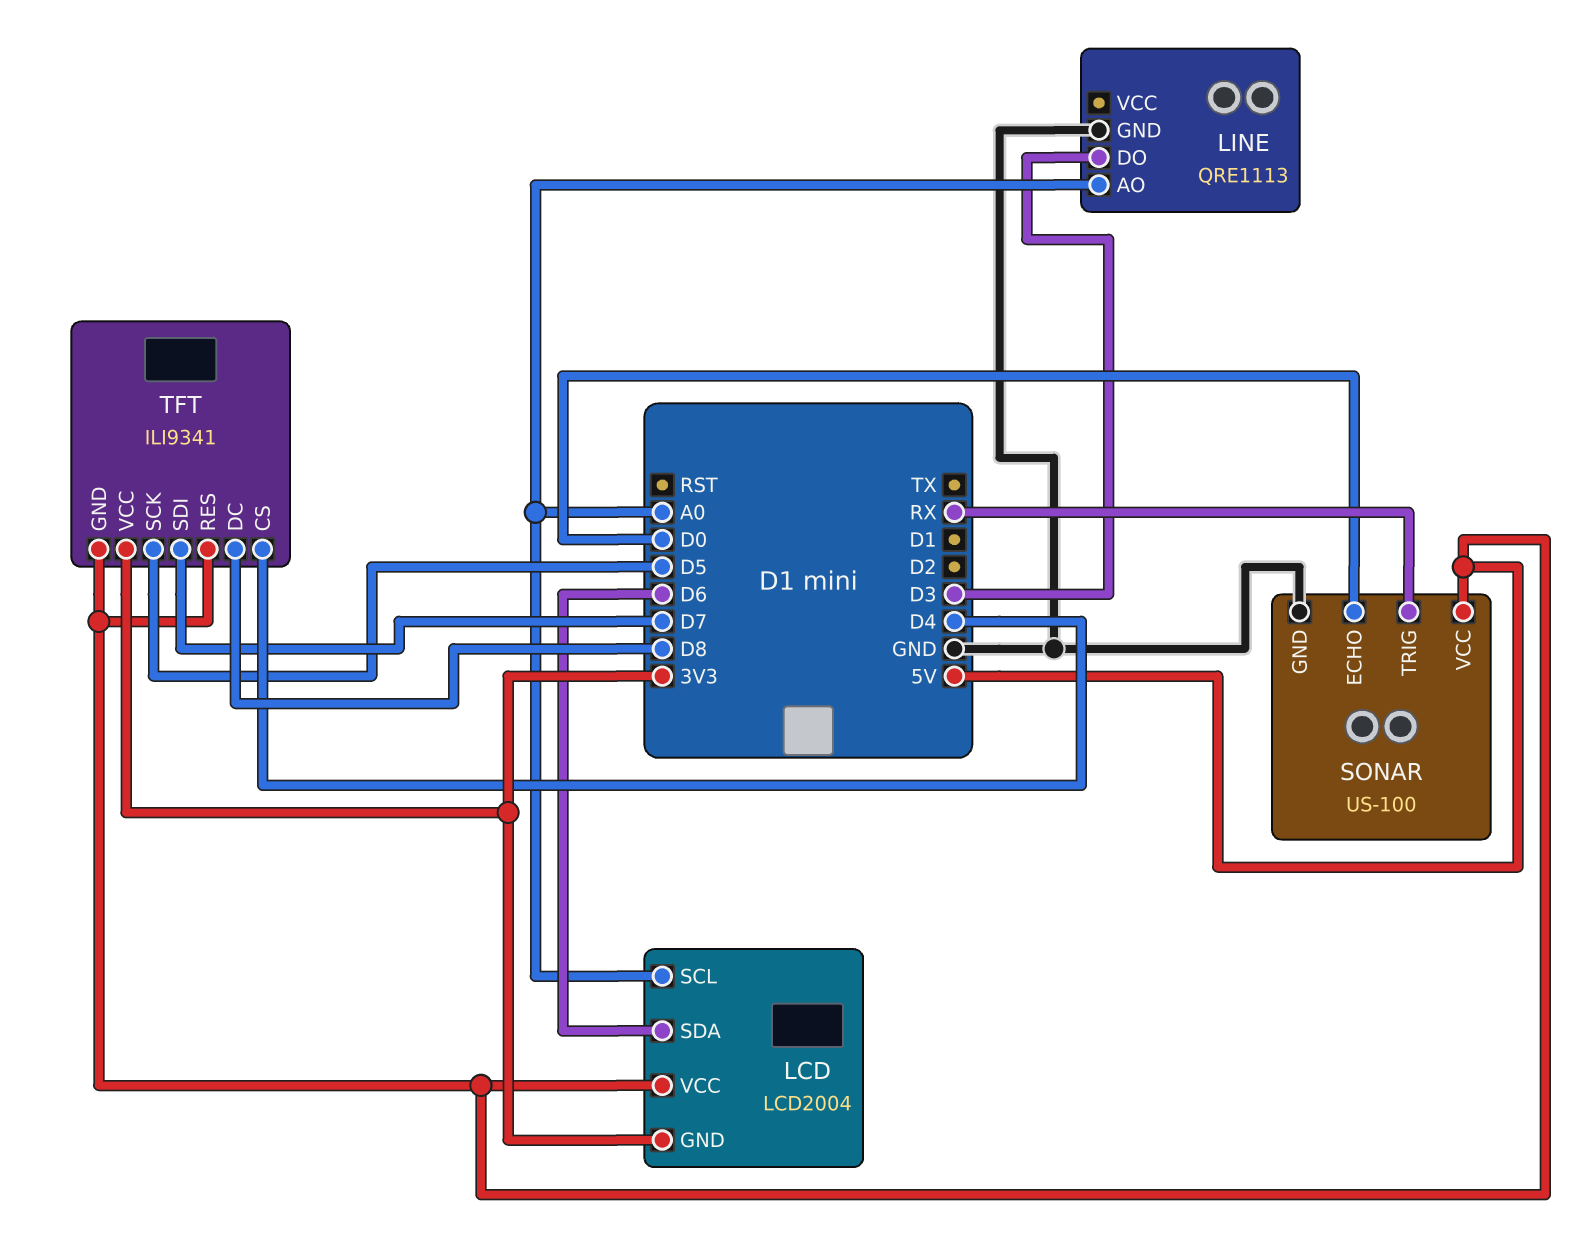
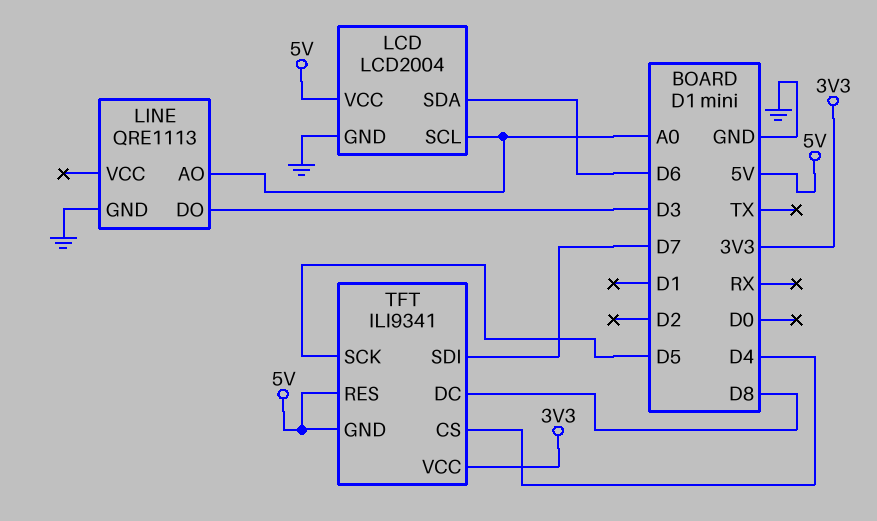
LCD pin GND: 3V3 -> GND
SONAR: US-100 -> none
SONAR pin ECHO: D0 -> none
SONAR pin GND: GND -> none
SONAR pin TRIG: RX -> none
SONAR pin VCC: 5V -> none

